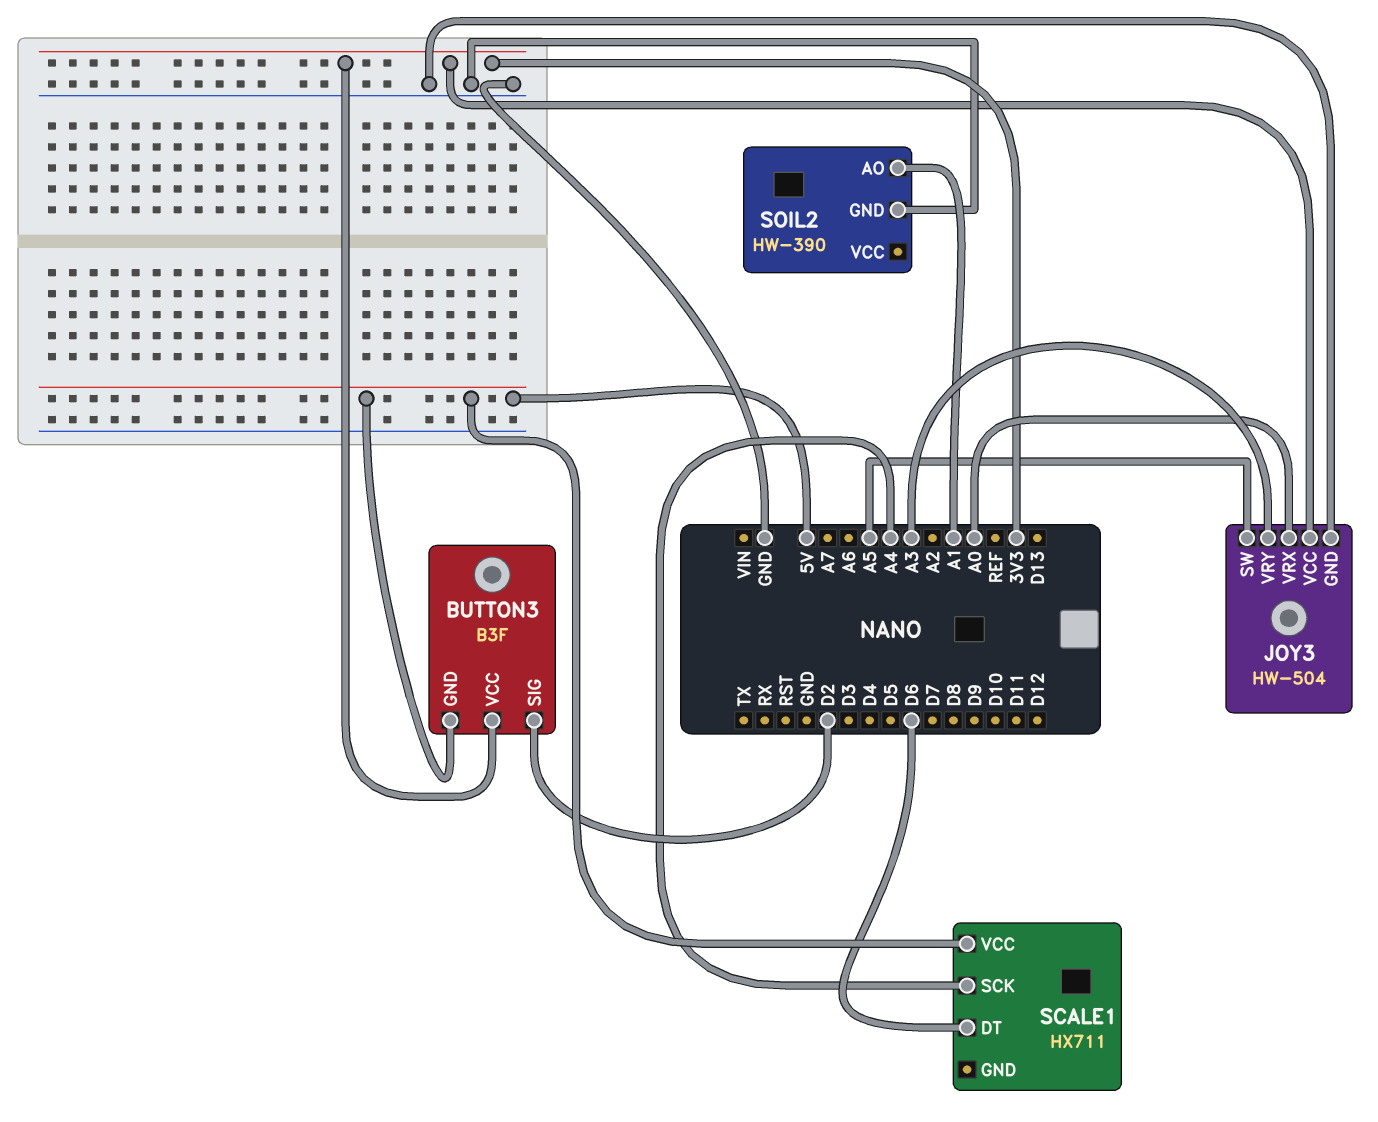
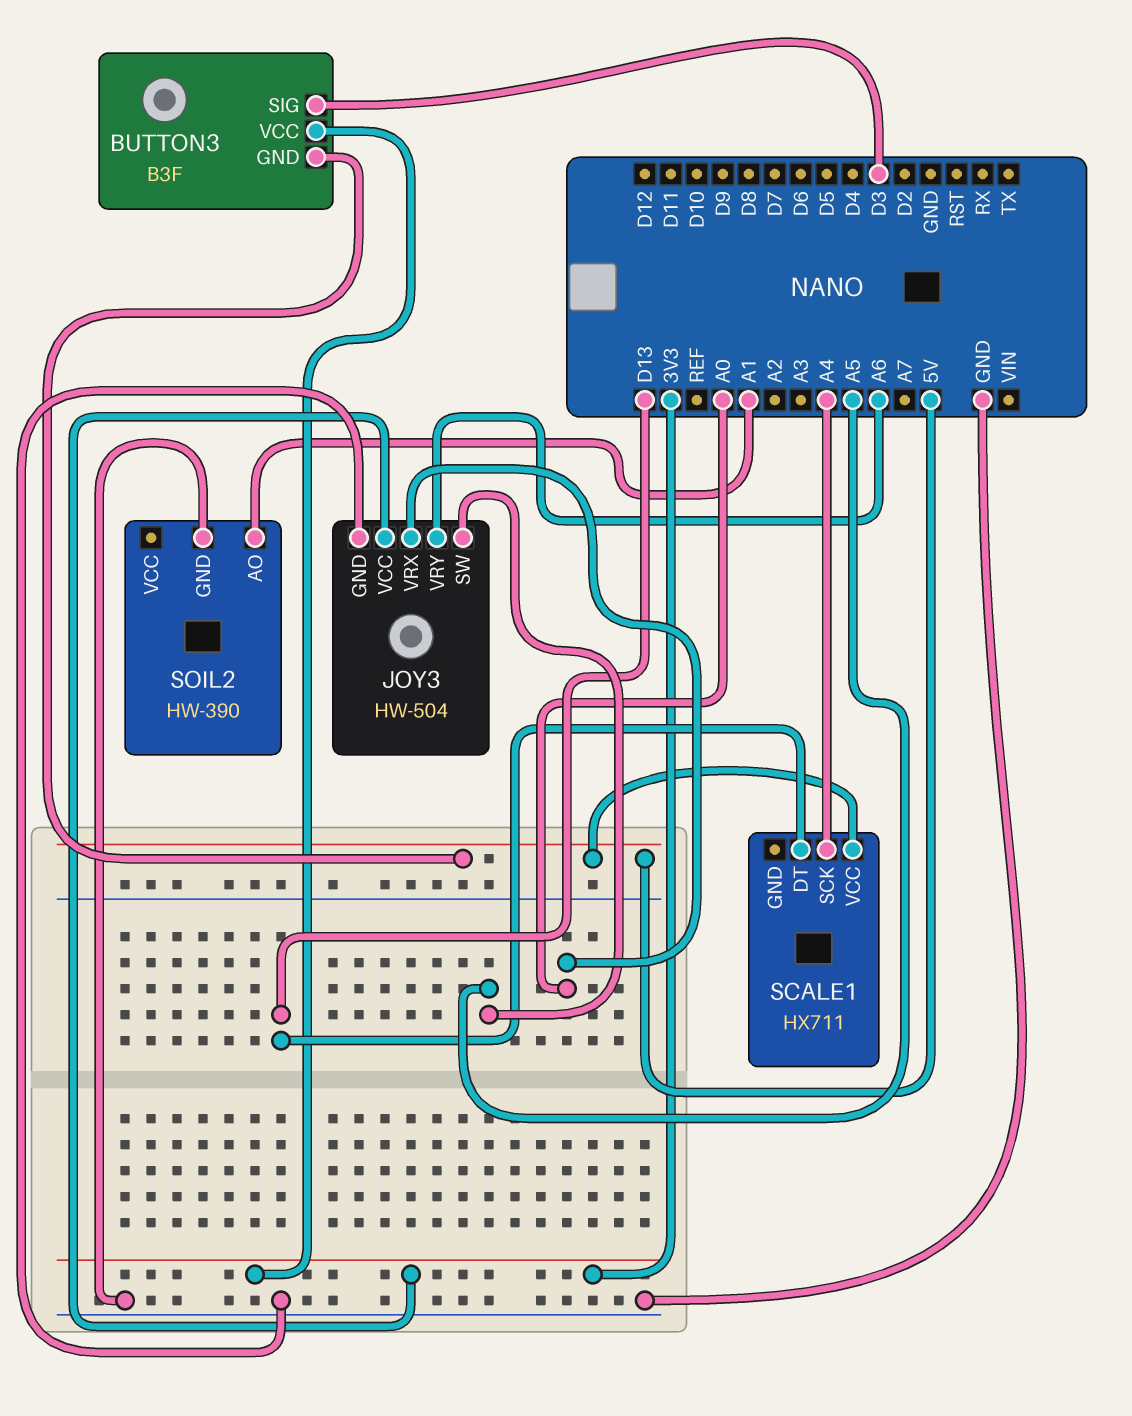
BUTTON3 pin SIG: D2 -> D3
JOY3 pin VRY: A3 -> A6
SCALE1 pin DT: D6 -> D13

